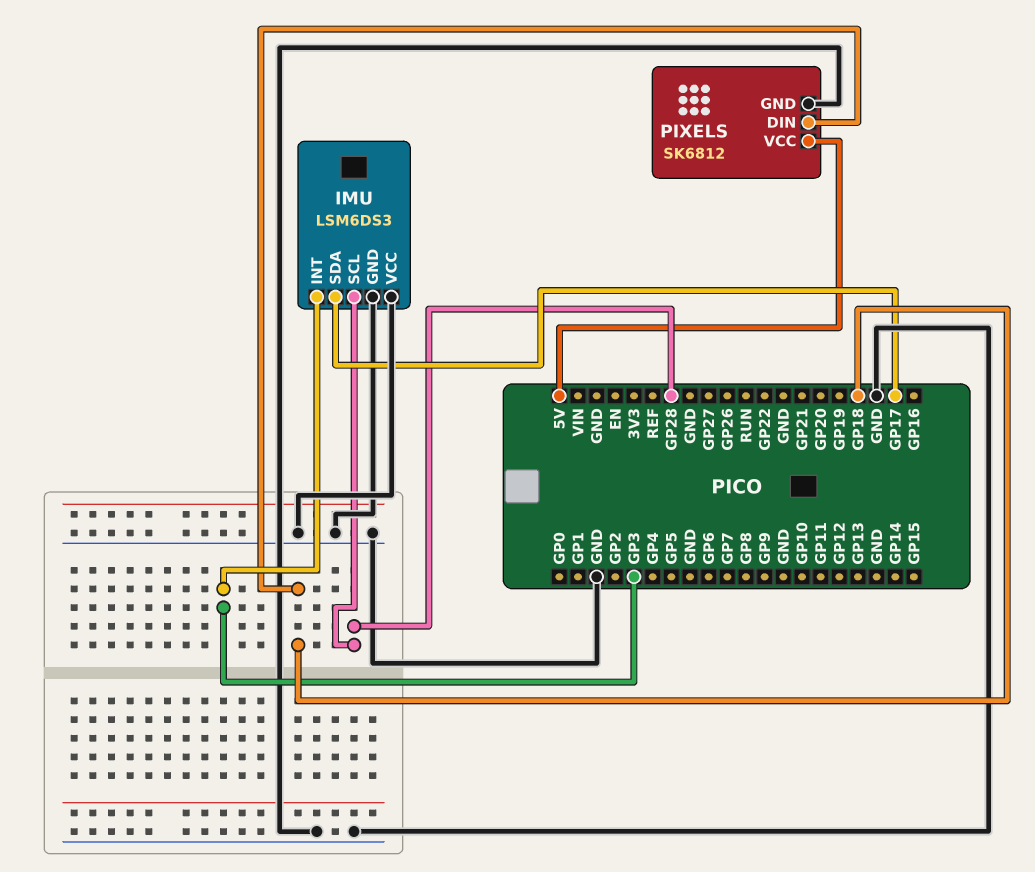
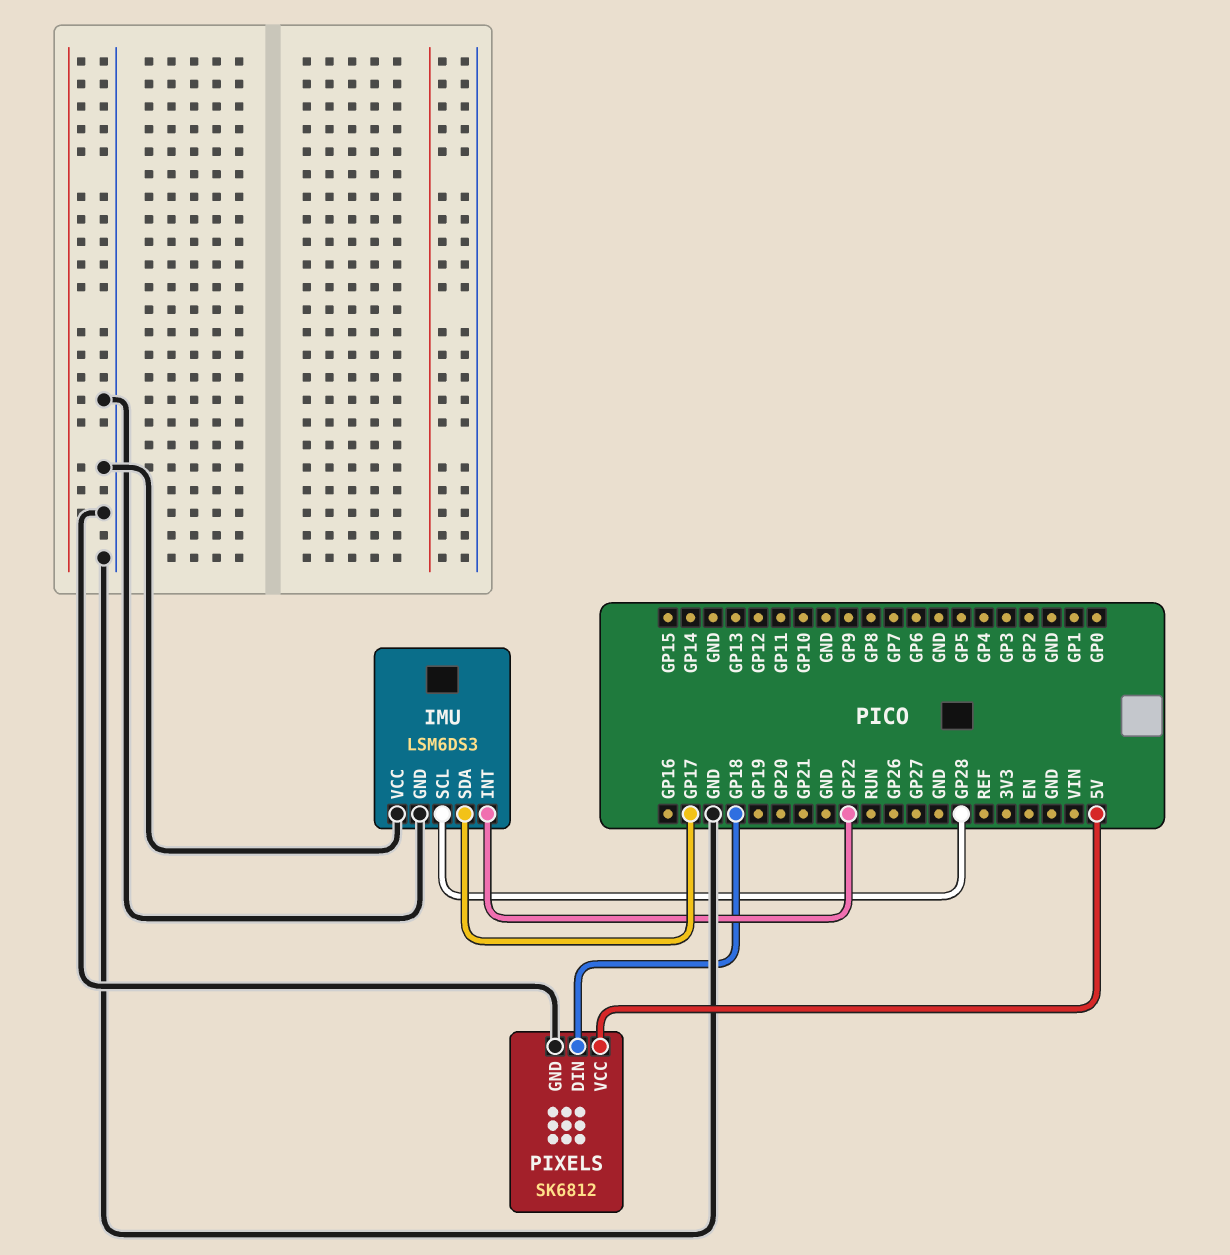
IMU pin INT: GP3 -> GP22

